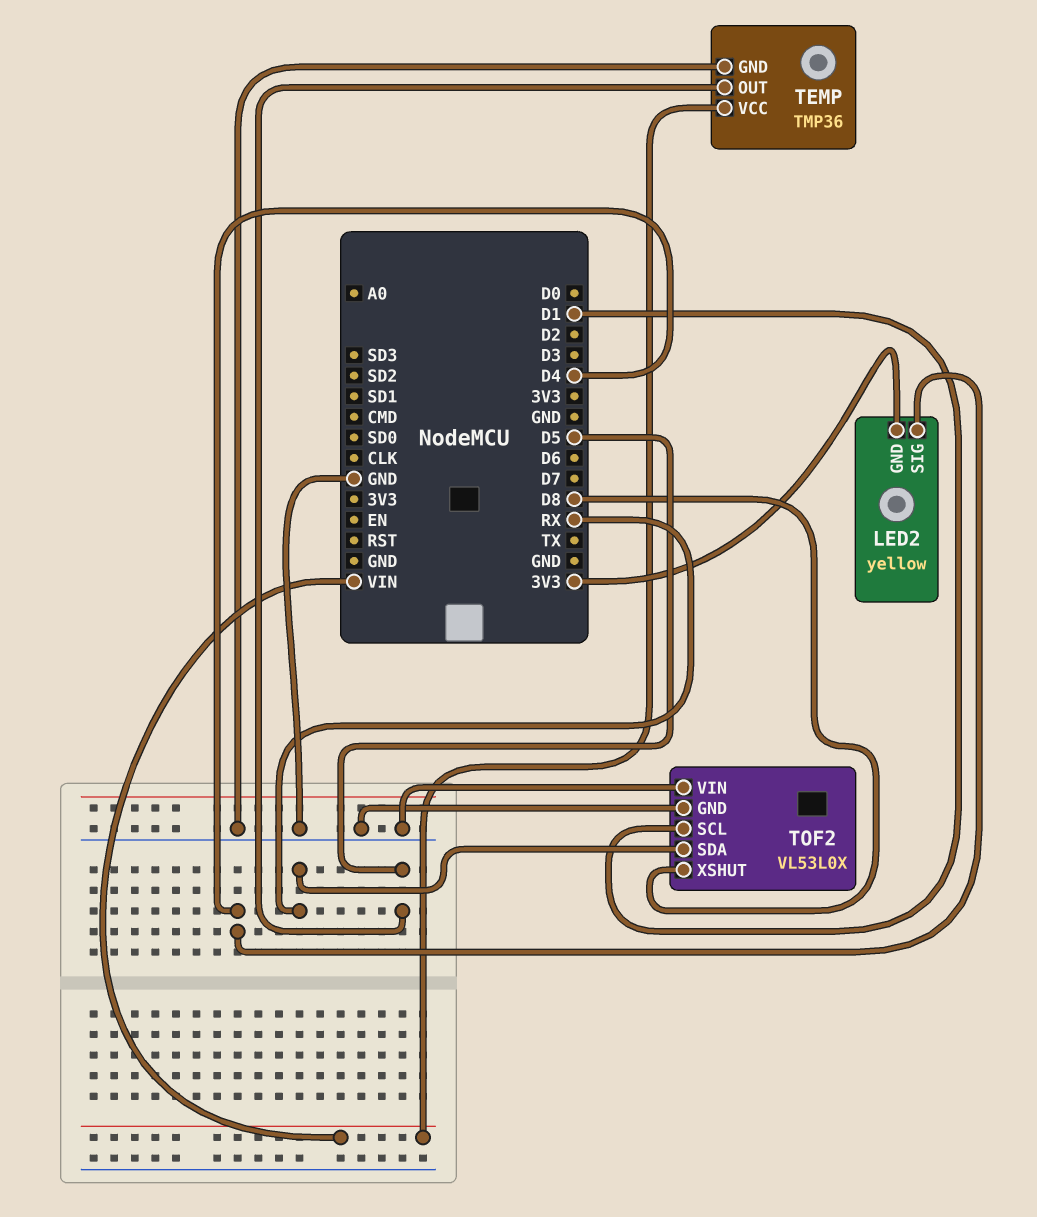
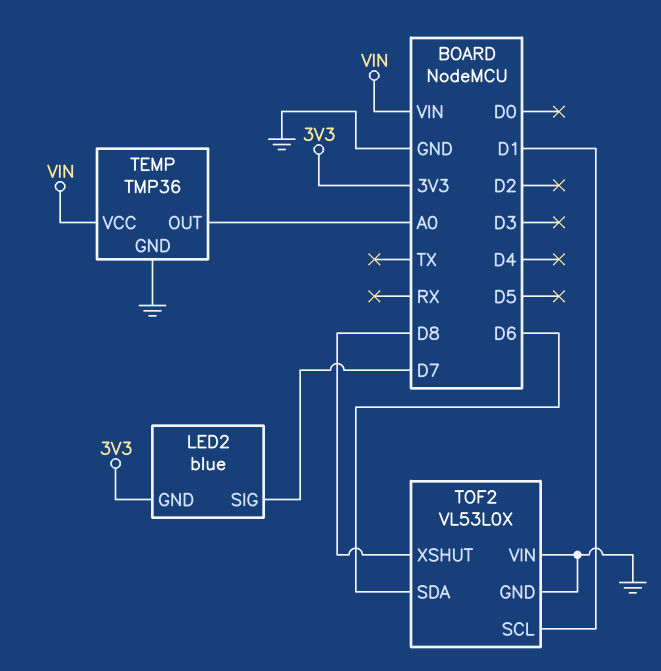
LED2: yellow -> blue
LED2 pin SIG: D4 -> D7
TEMP pin OUT: D5 -> A0
TOF2 pin SDA: RX -> D6

